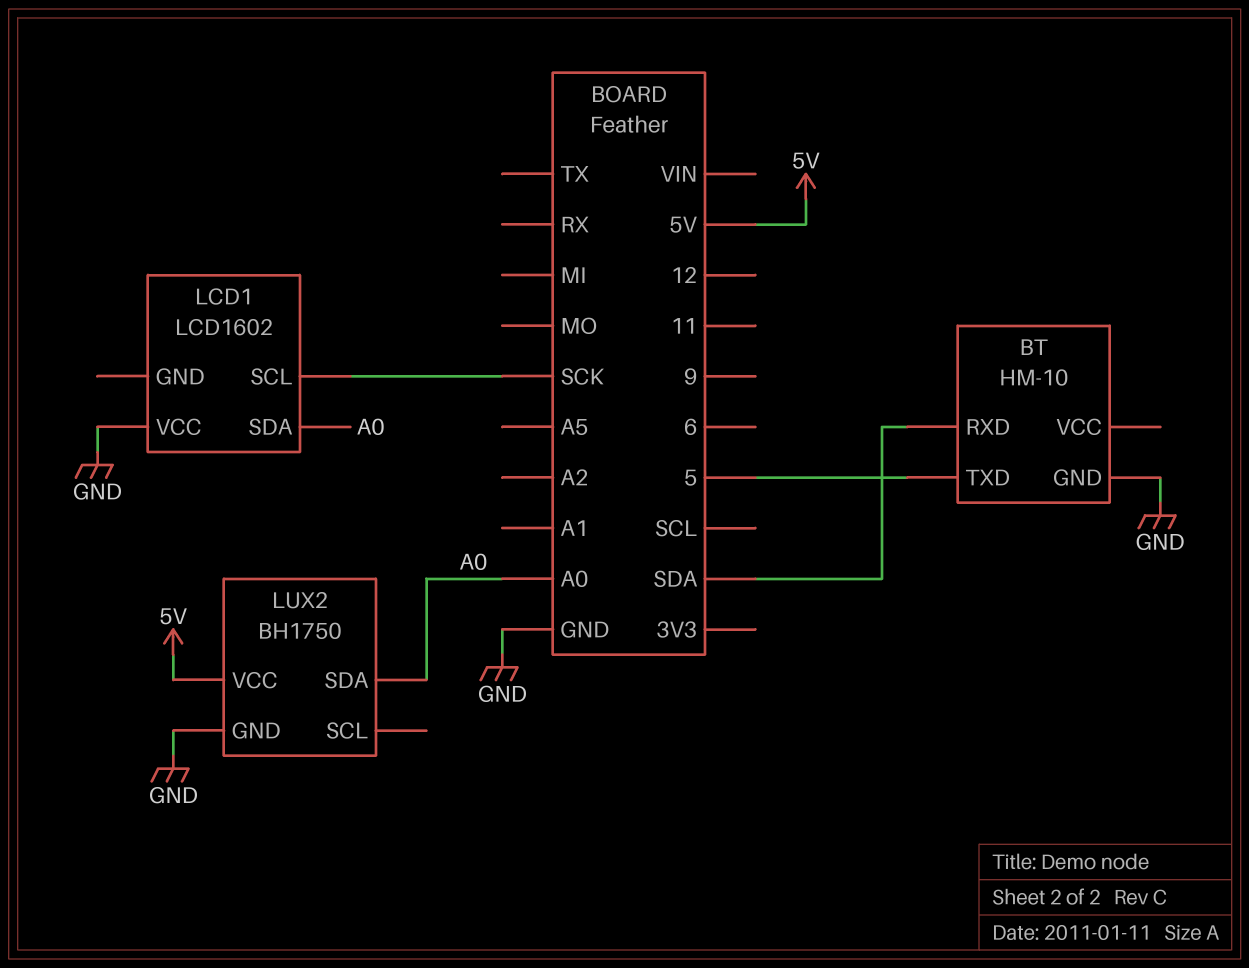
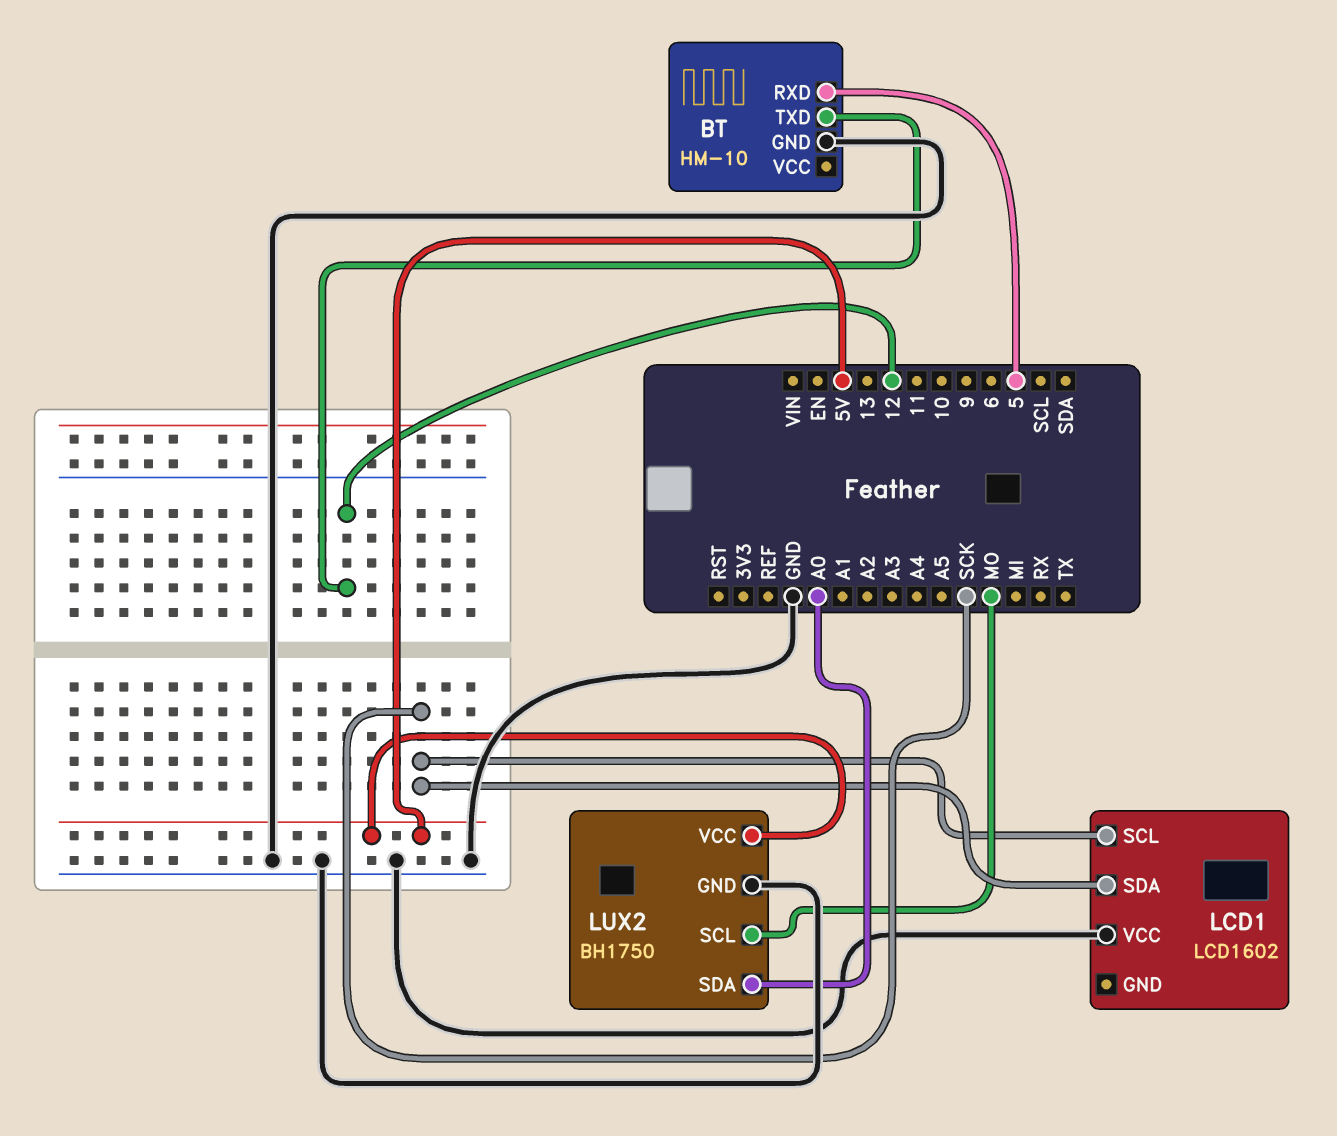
BT pin RXD: SDA -> 5
BT pin TXD: 5 -> 12
LCD1 pin SDA: A0 -> SCK
LUX2 pin SCL: none -> MO

